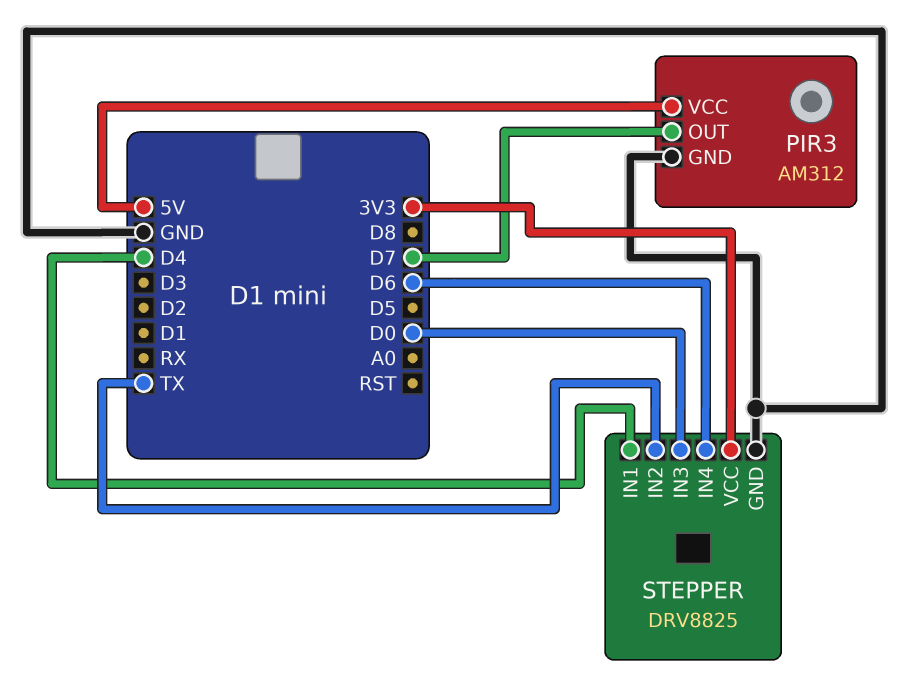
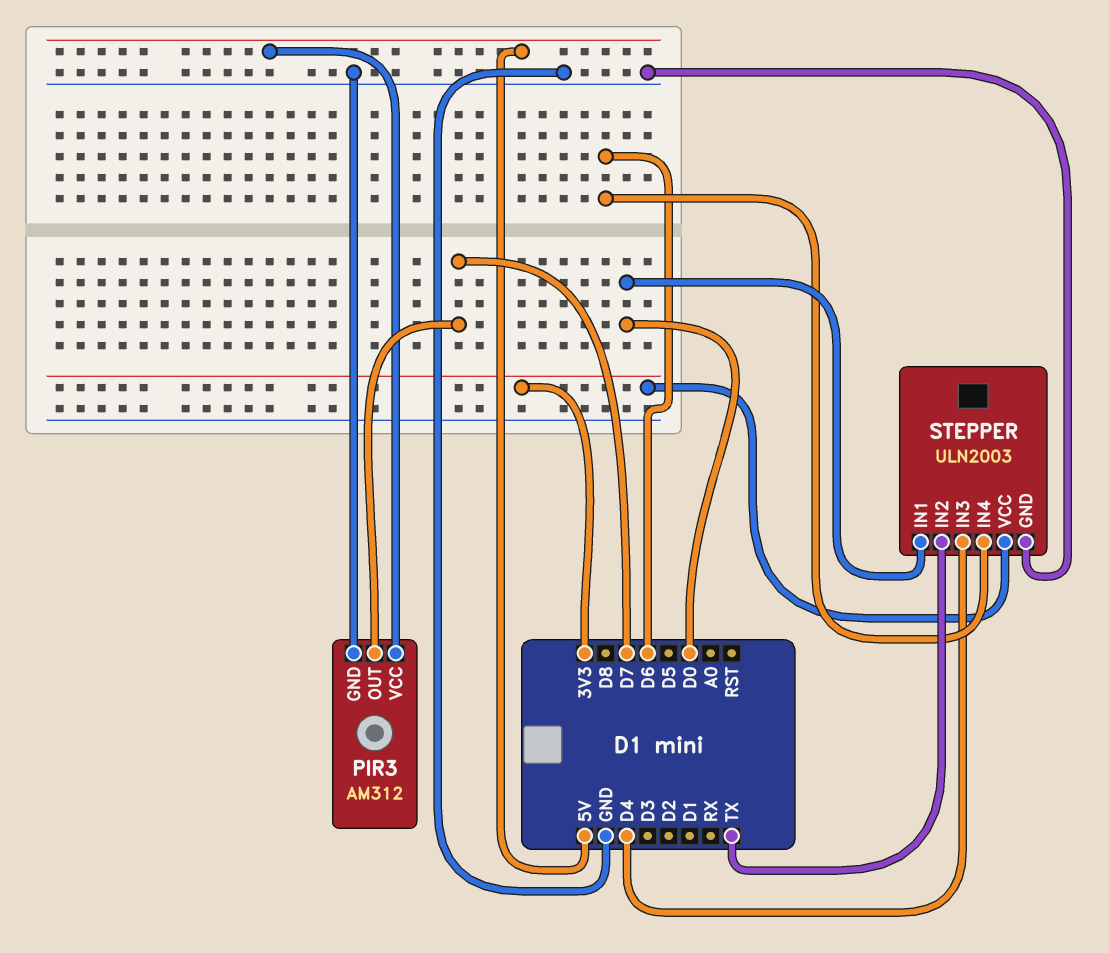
STEPPER: DRV8825 -> ULN2003
STEPPER pin IN1: D4 -> D0
STEPPER pin IN3: D0 -> D4

